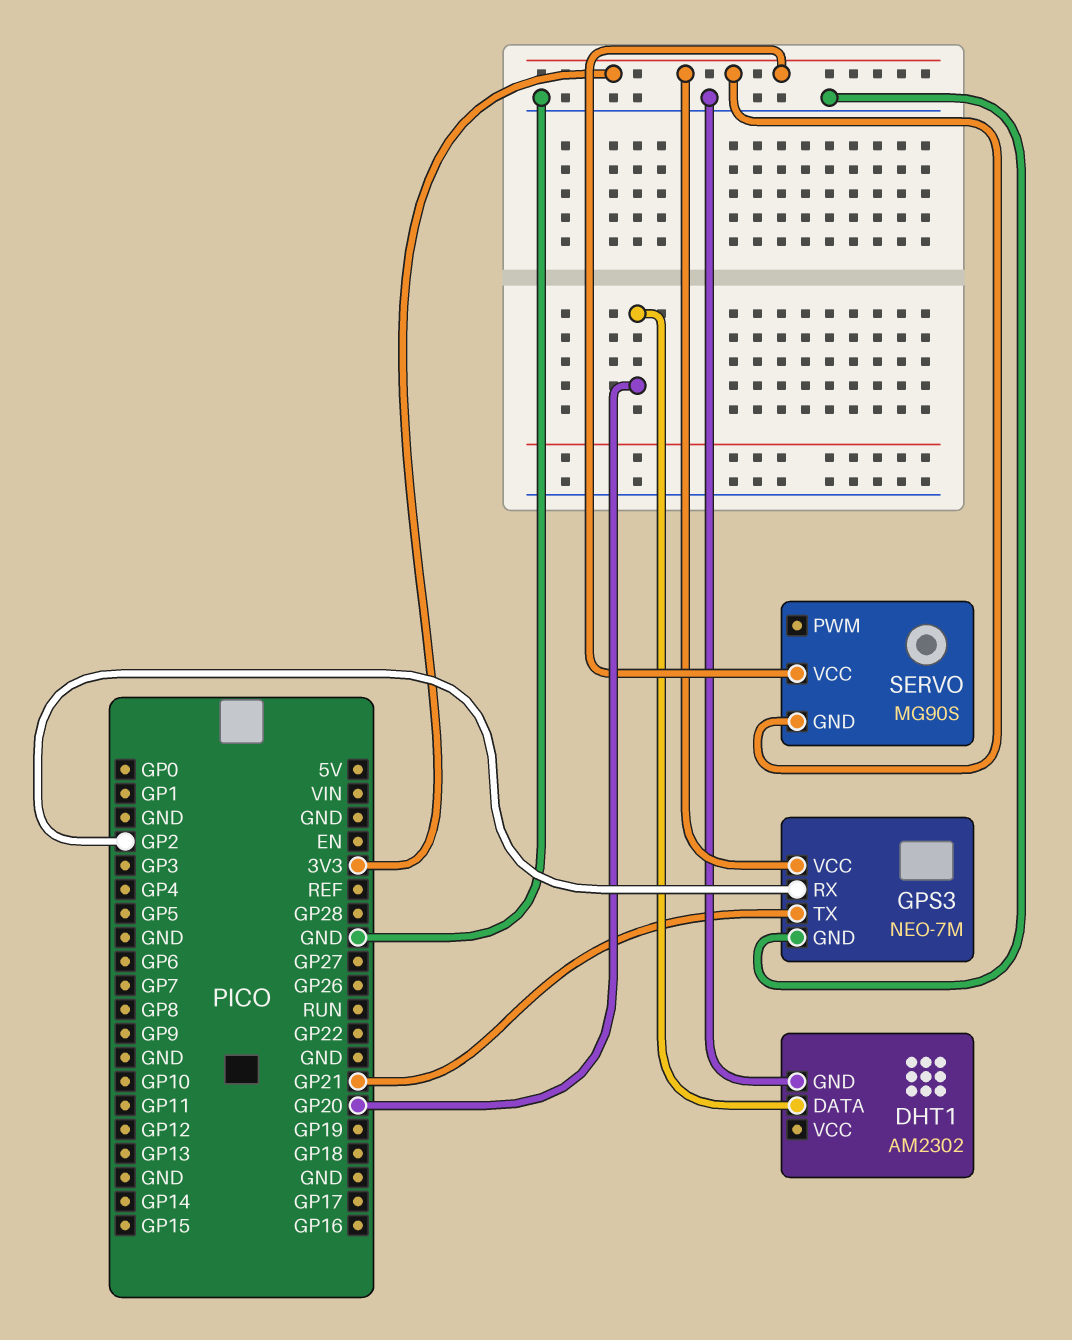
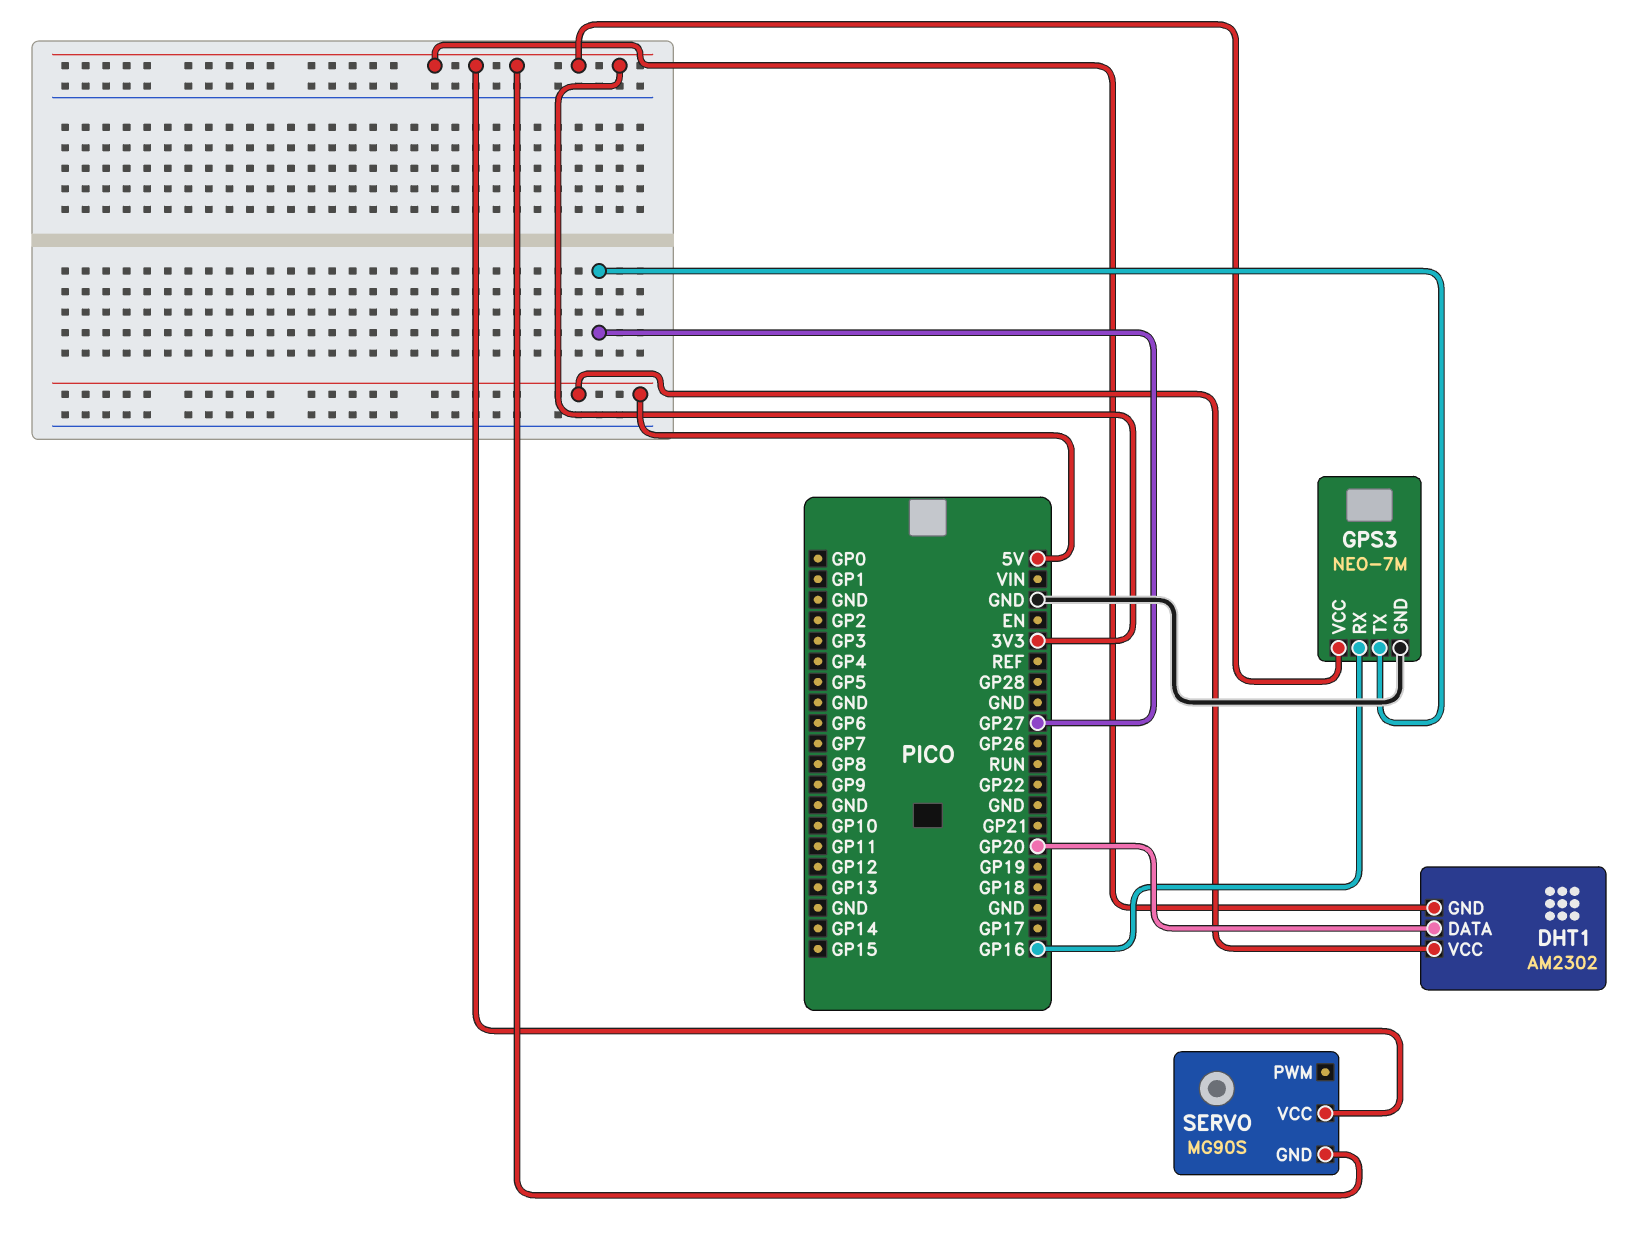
DHT1 pin GND: GND -> 3V3
DHT1 pin VCC: none -> 5V
GPS3 pin RX: GP2 -> GP16
GPS3 pin TX: GP21 -> GP27

